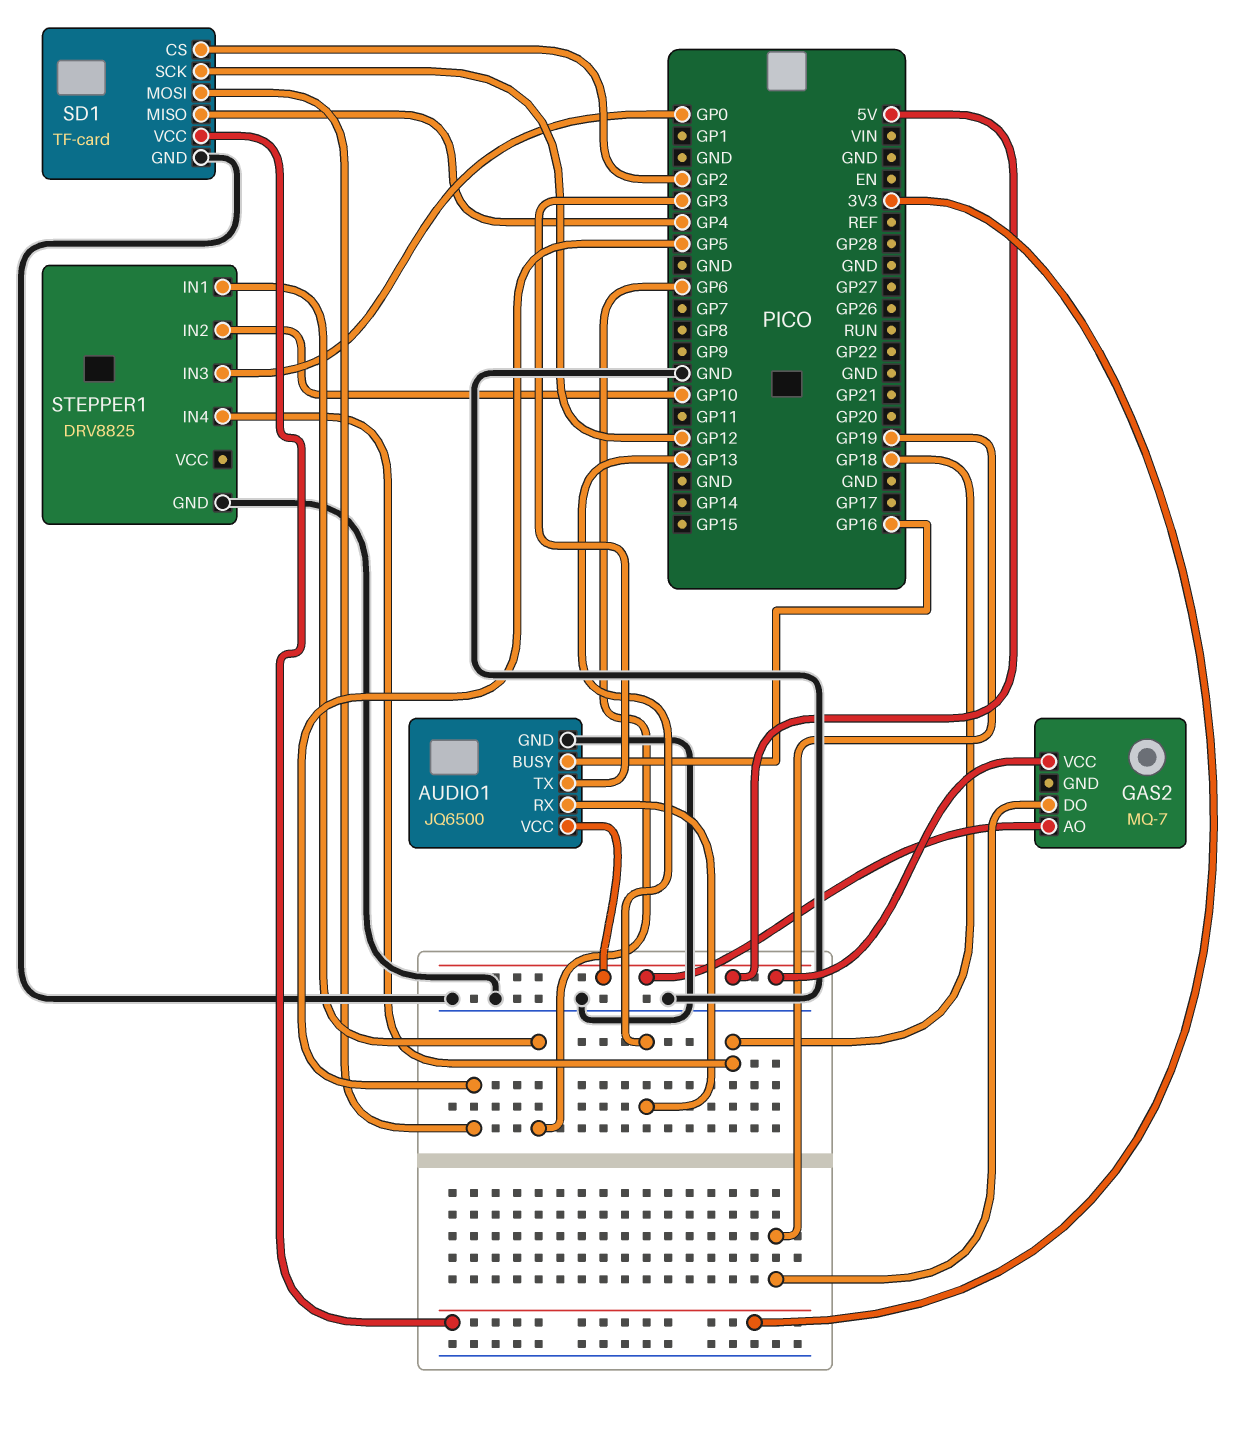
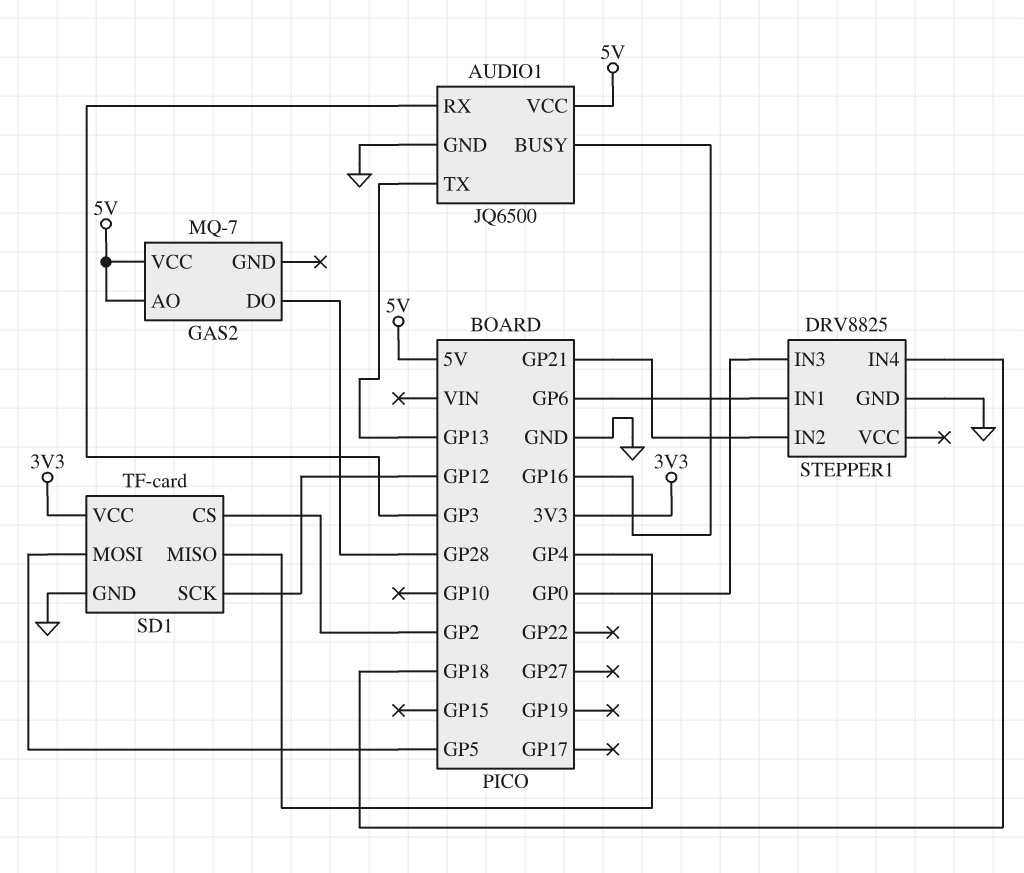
AUDIO1 pin RX: GP13 -> GP3
AUDIO1 pin TX: GP3 -> GP13
GAS2 pin DO: GP19 -> GP28
STEPPER1 pin IN2: GP10 -> GP21

